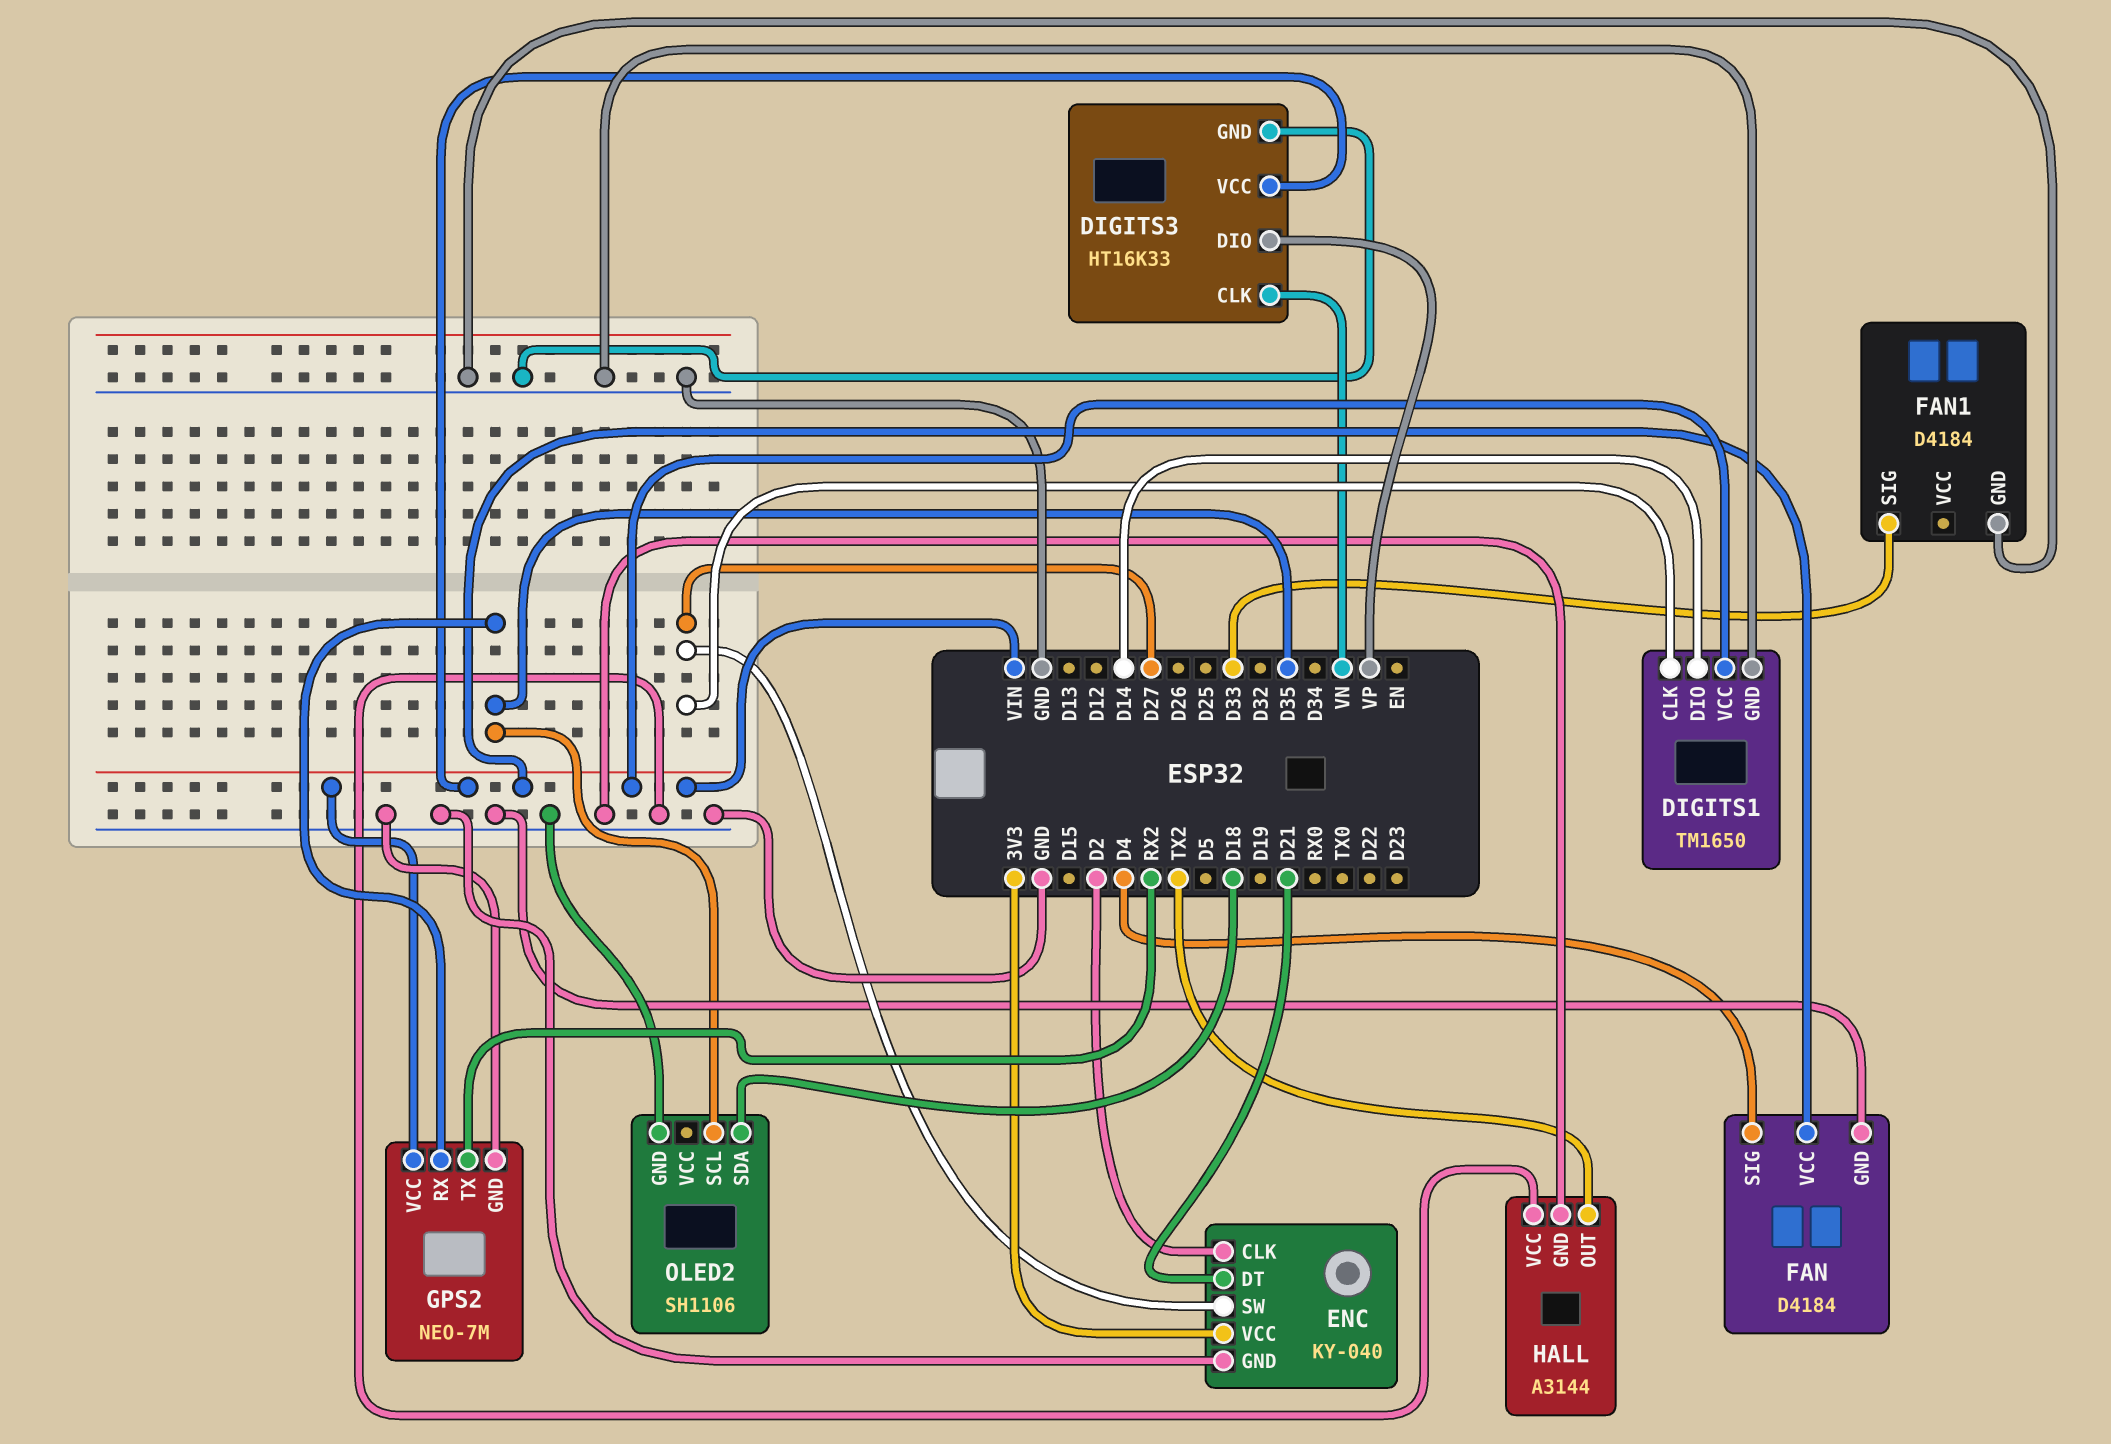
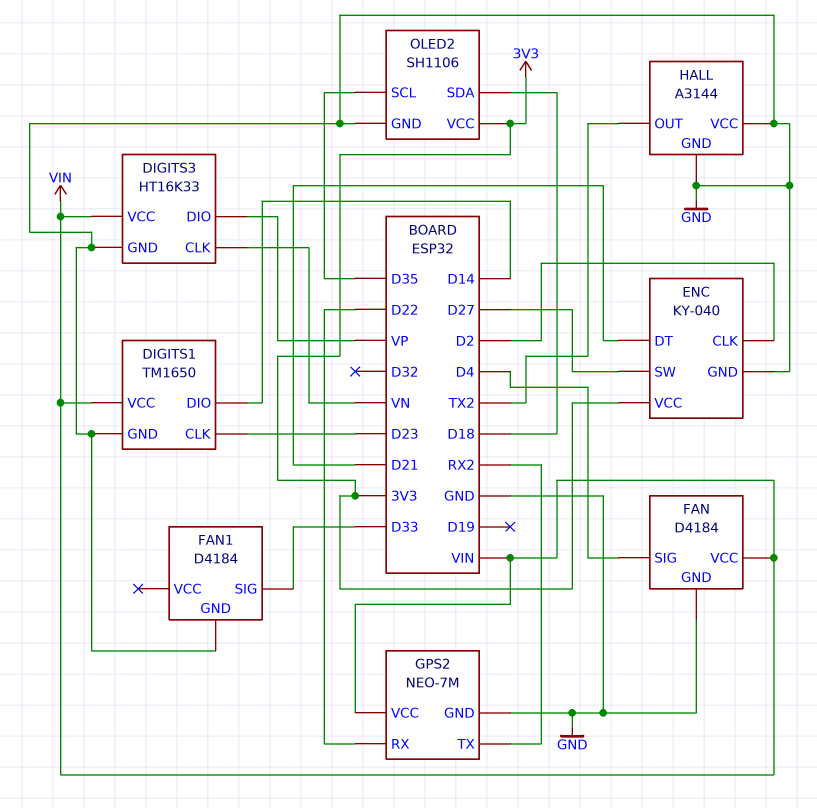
DIGITS1 pin CLK: D27 -> D23
GPS2 pin RX: D35 -> D22
OLED2 pin VCC: none -> 3V3

